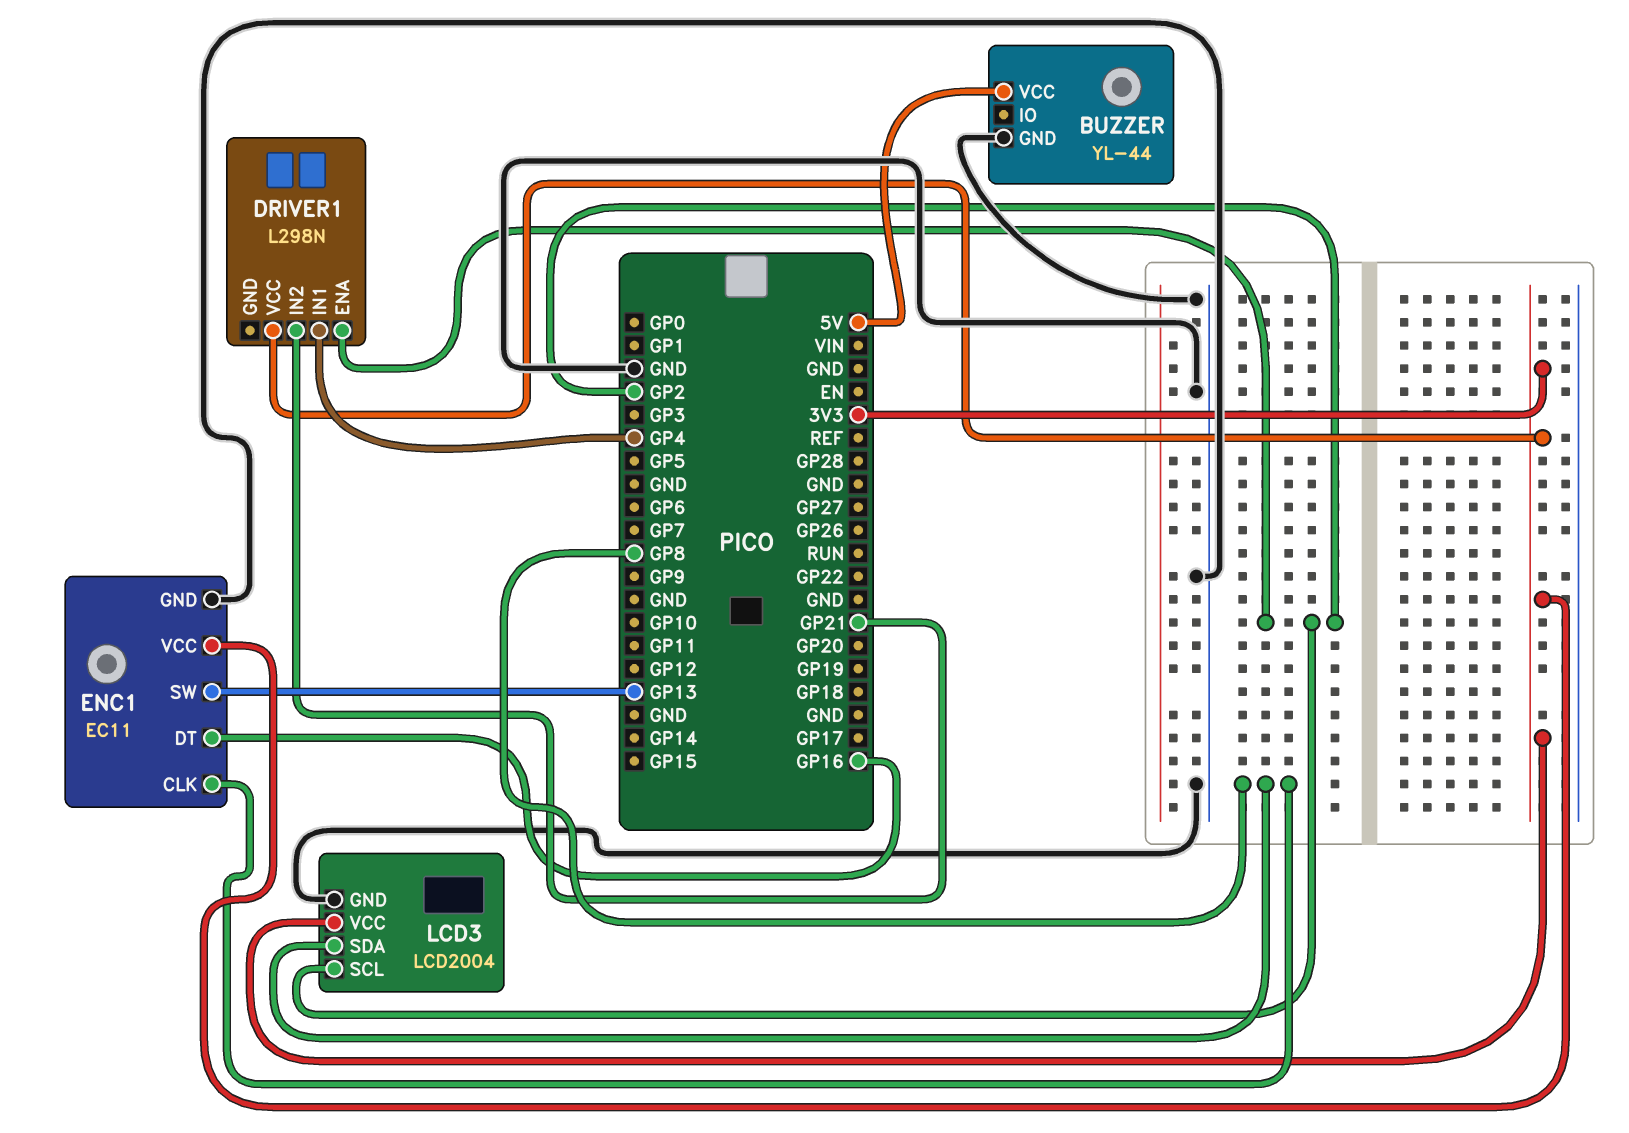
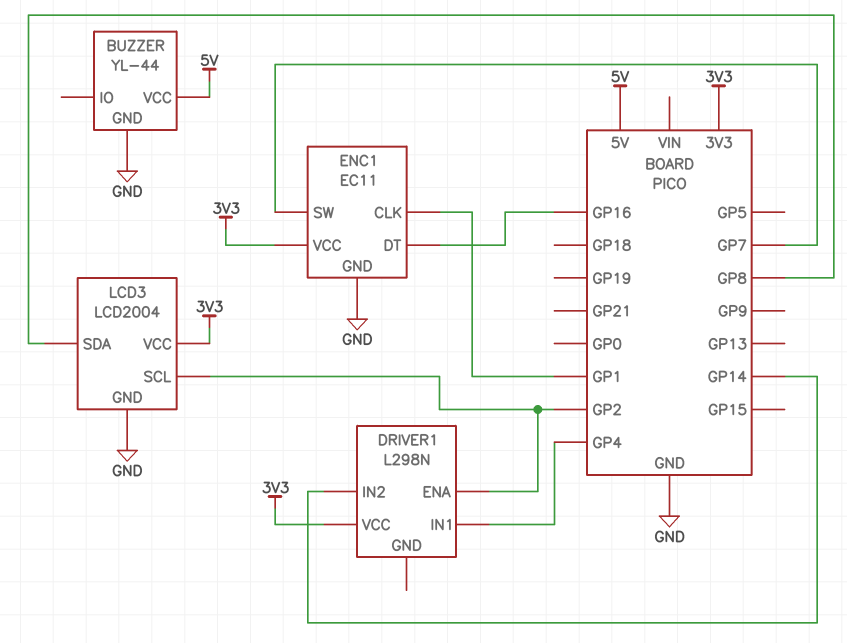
DRIVER1 pin IN2: GP21 -> GP14
ENC1 pin CLK: GP8 -> GP1
ENC1 pin SW: GP13 -> GP7

